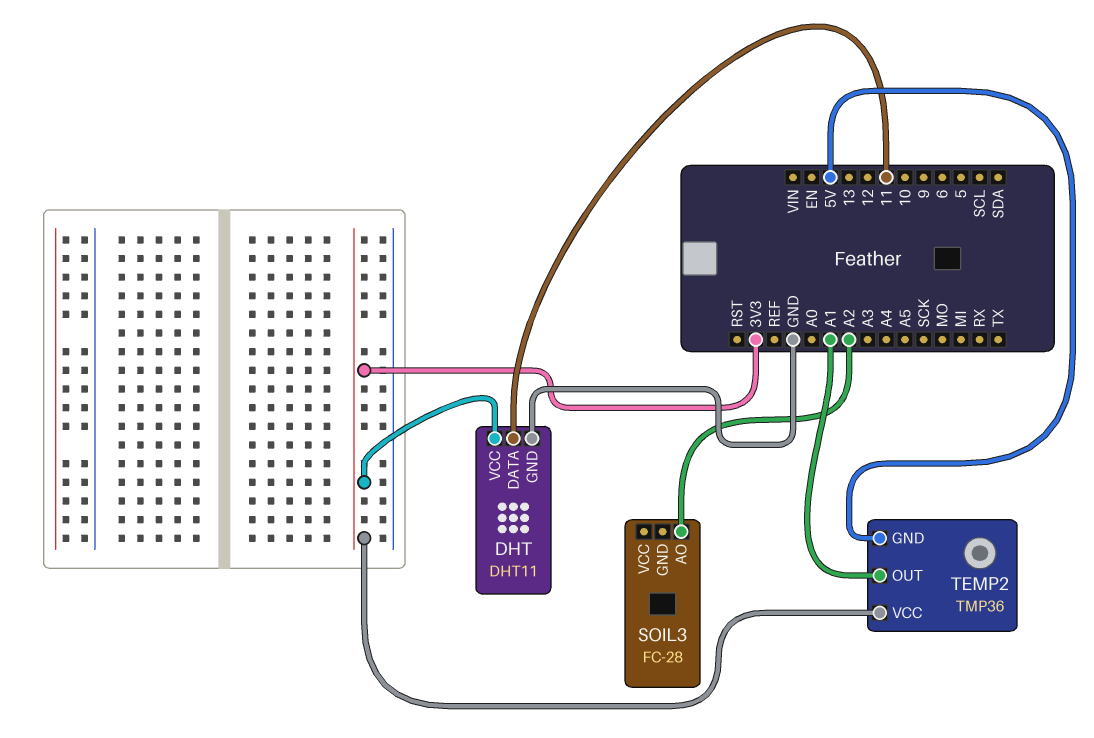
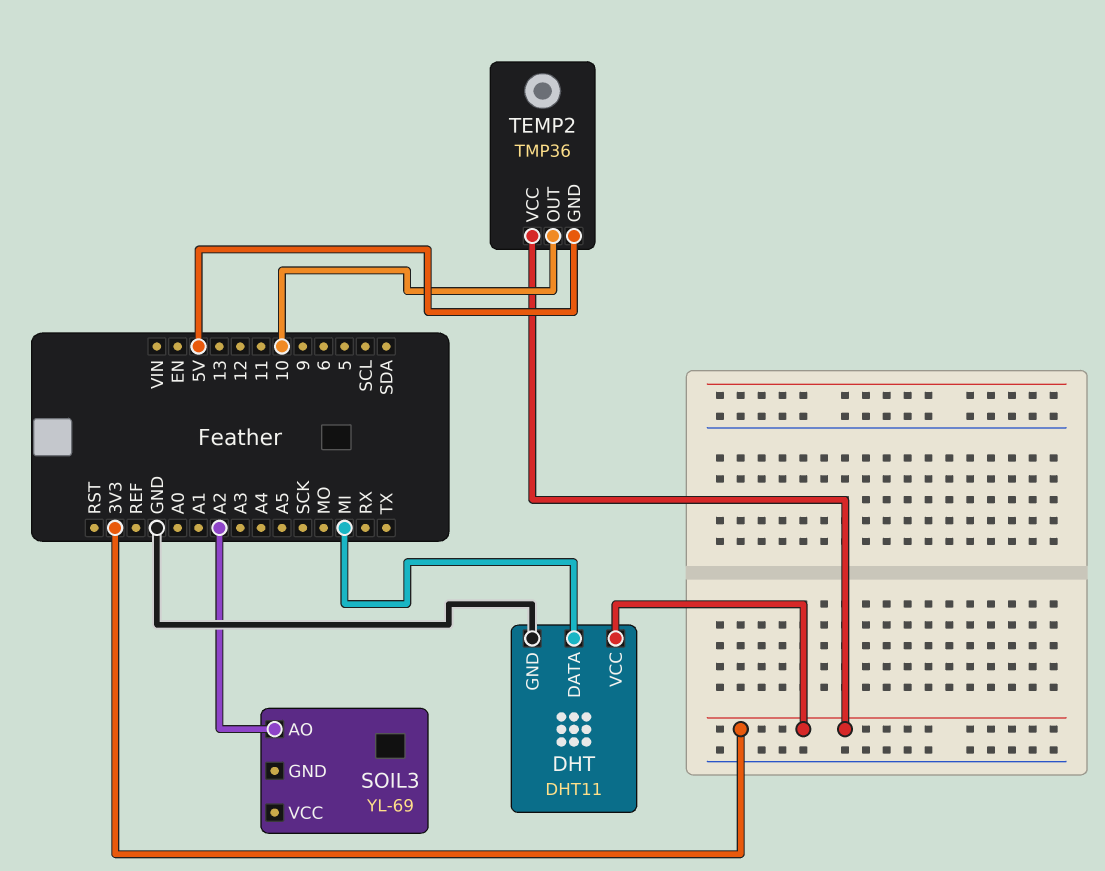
DHT pin DATA: 11 -> MI
SOIL3: FC-28 -> YL-69
TEMP2 pin OUT: A1 -> 10

